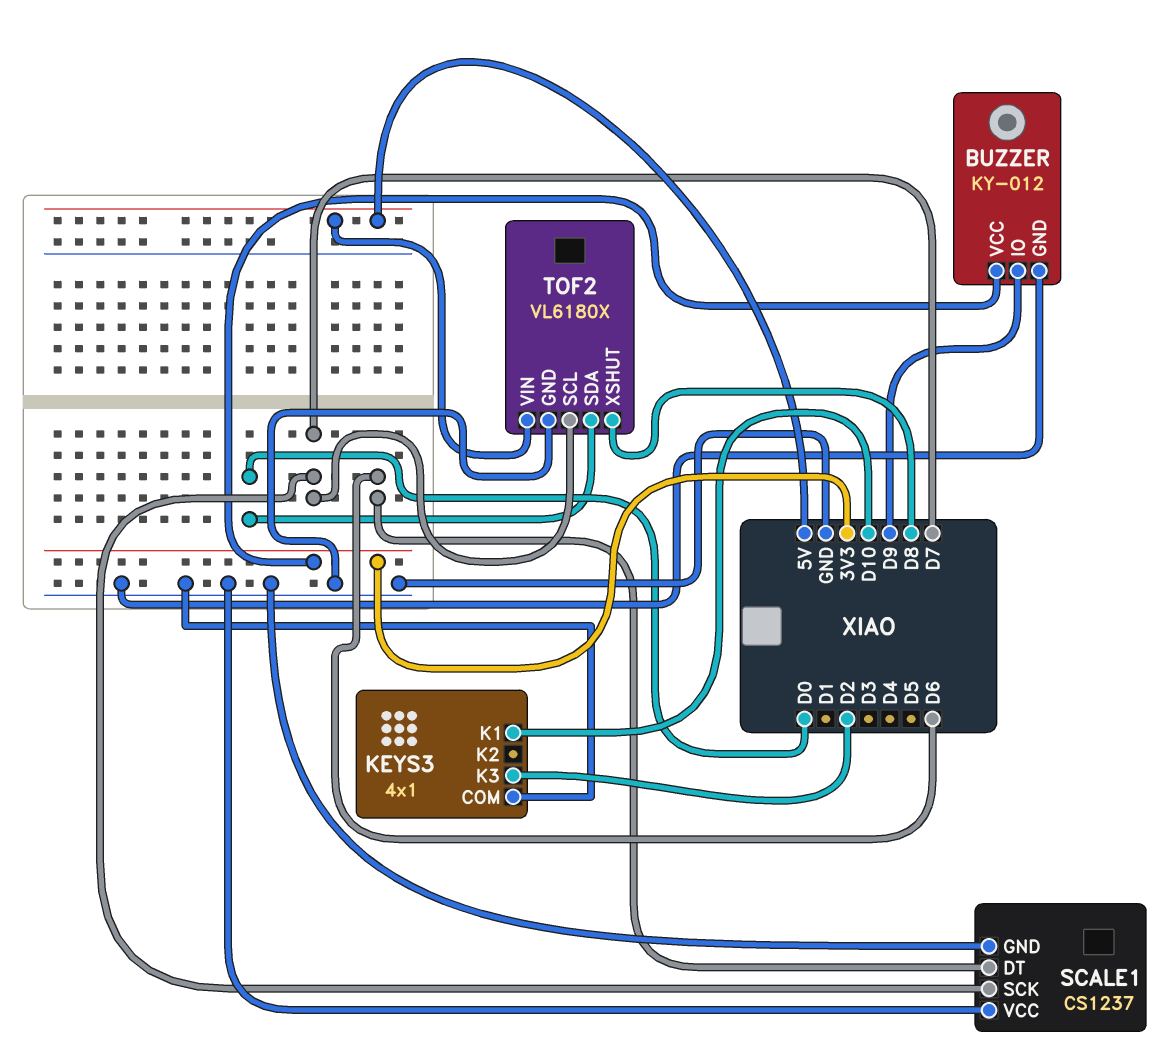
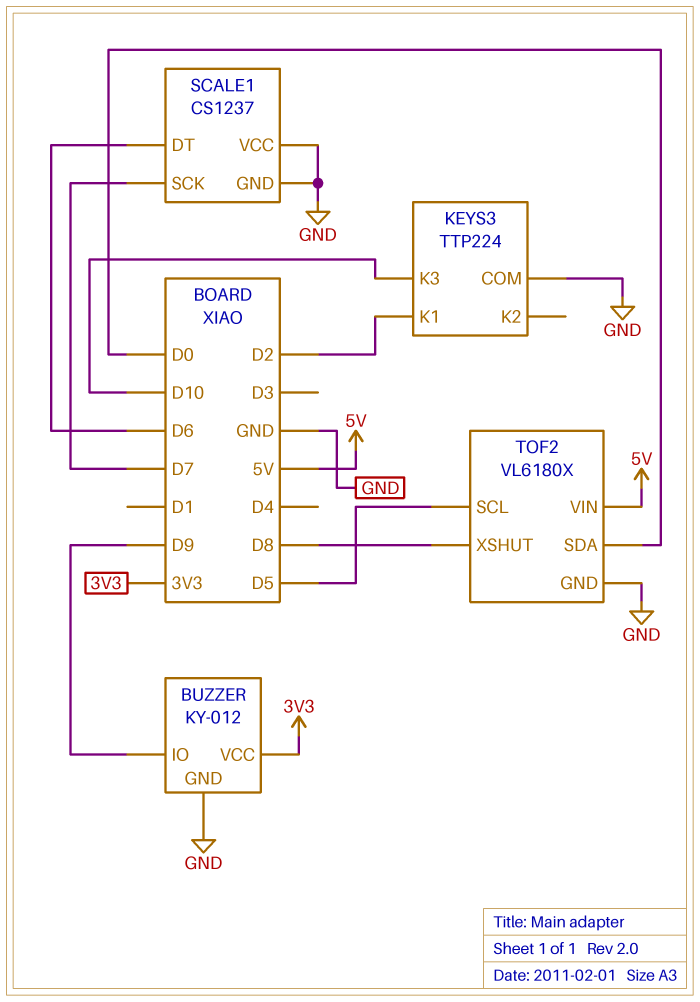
KEYS3: 4x1 -> TTP224
KEYS3 pin K1: D10 -> D2
KEYS3 pin K3: D2 -> D10
TOF2 pin SCL: D7 -> D5

